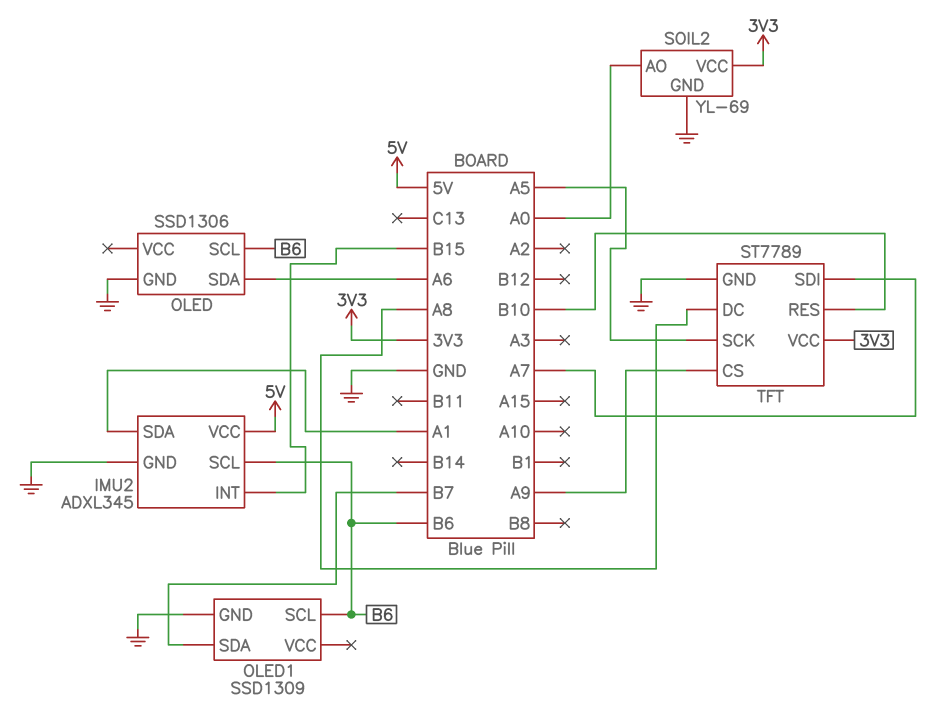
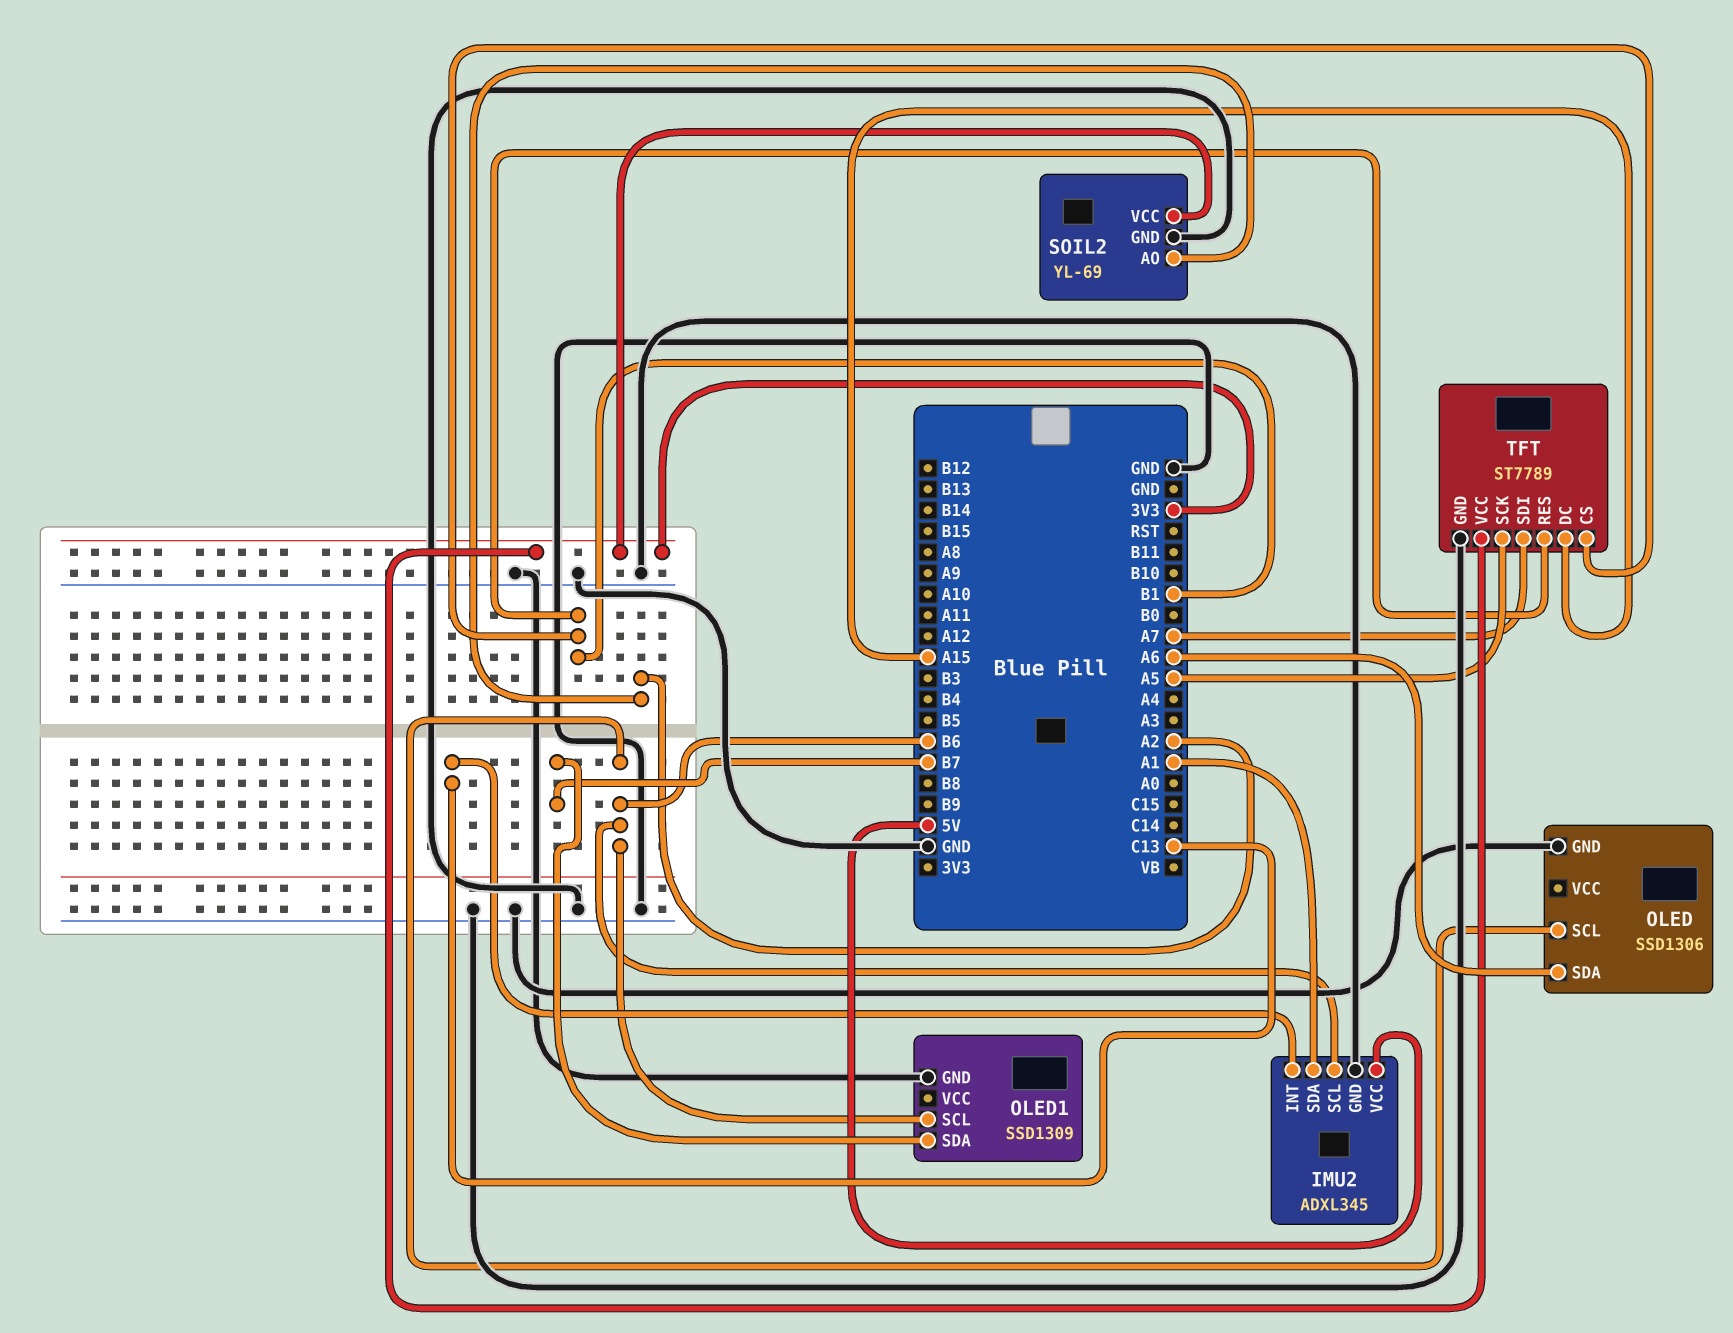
IMU2 pin INT: B15 -> C13
SOIL2 pin AO: A0 -> A2
TFT pin CS: A9 -> B1
TFT pin DC: A8 -> A15
TFT pin RES: B10 -> B1

